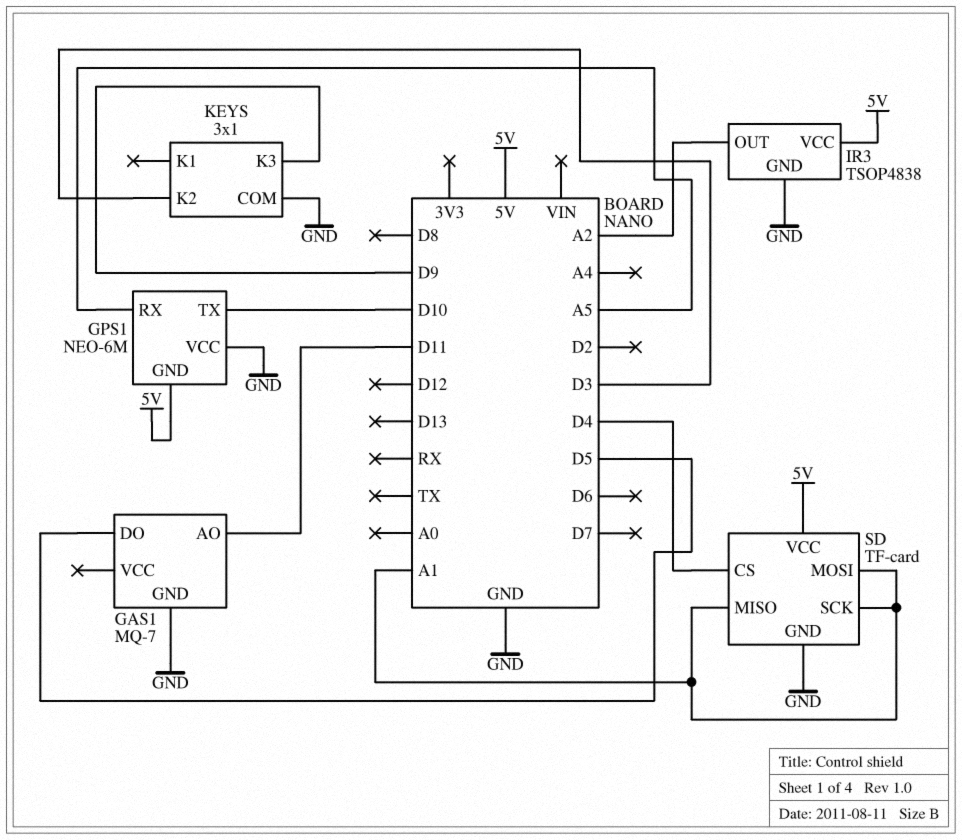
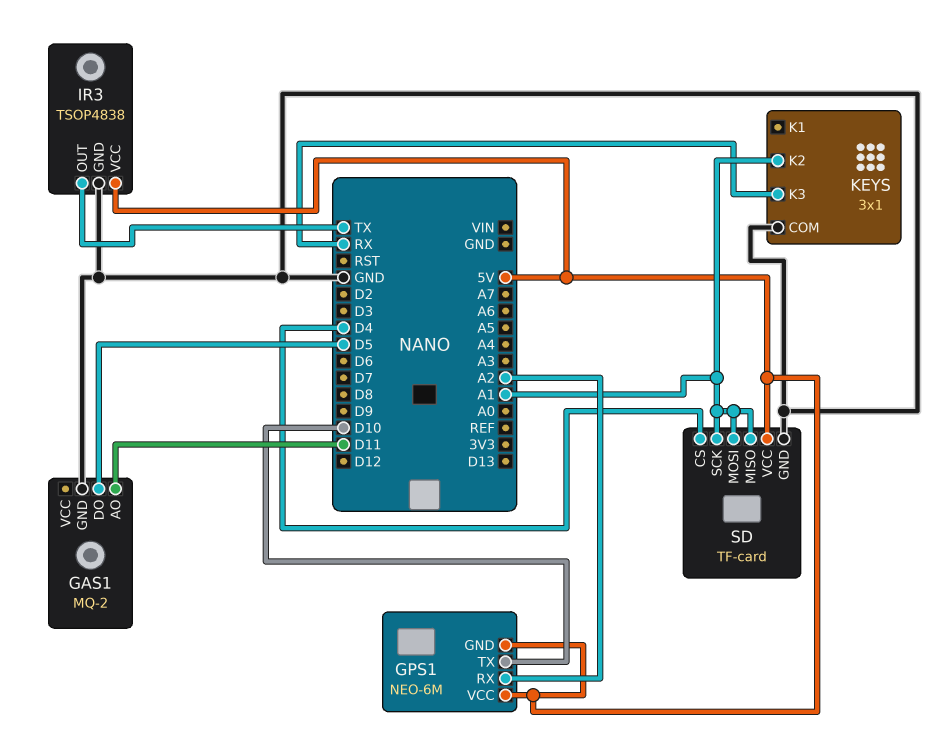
GAS1: MQ-7 -> MQ-2
GPS1 pin RX: A5 -> A2
GPS1 pin VCC: GND -> 5V
IR3 pin OUT: A2 -> TX
KEYS pin K2: D3 -> A1
KEYS pin K3: D9 -> RX

